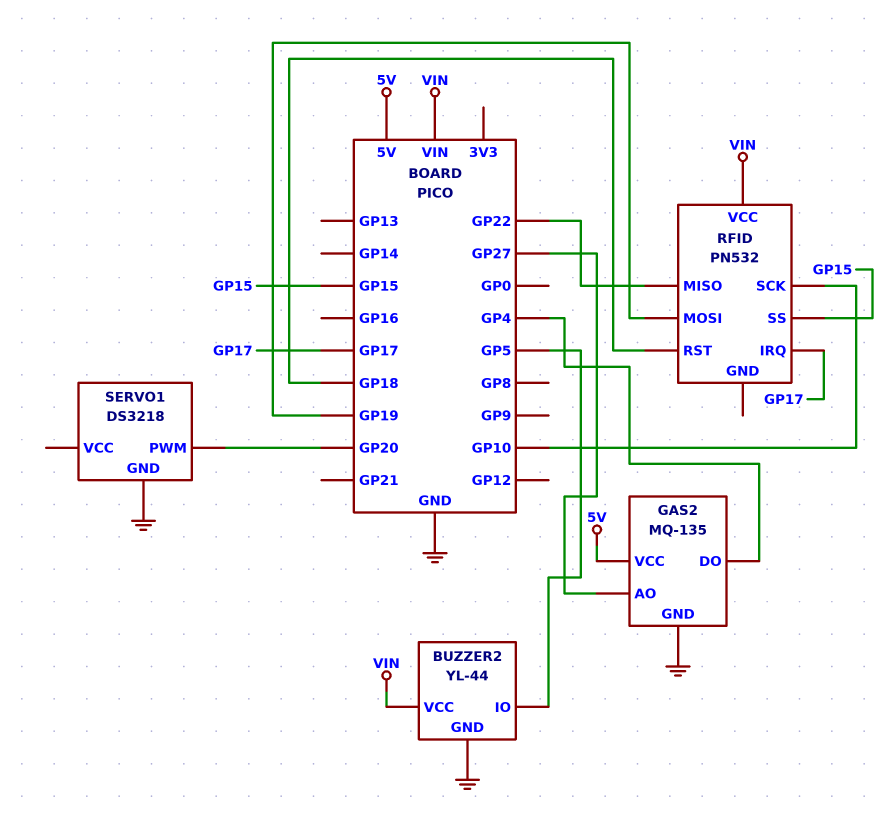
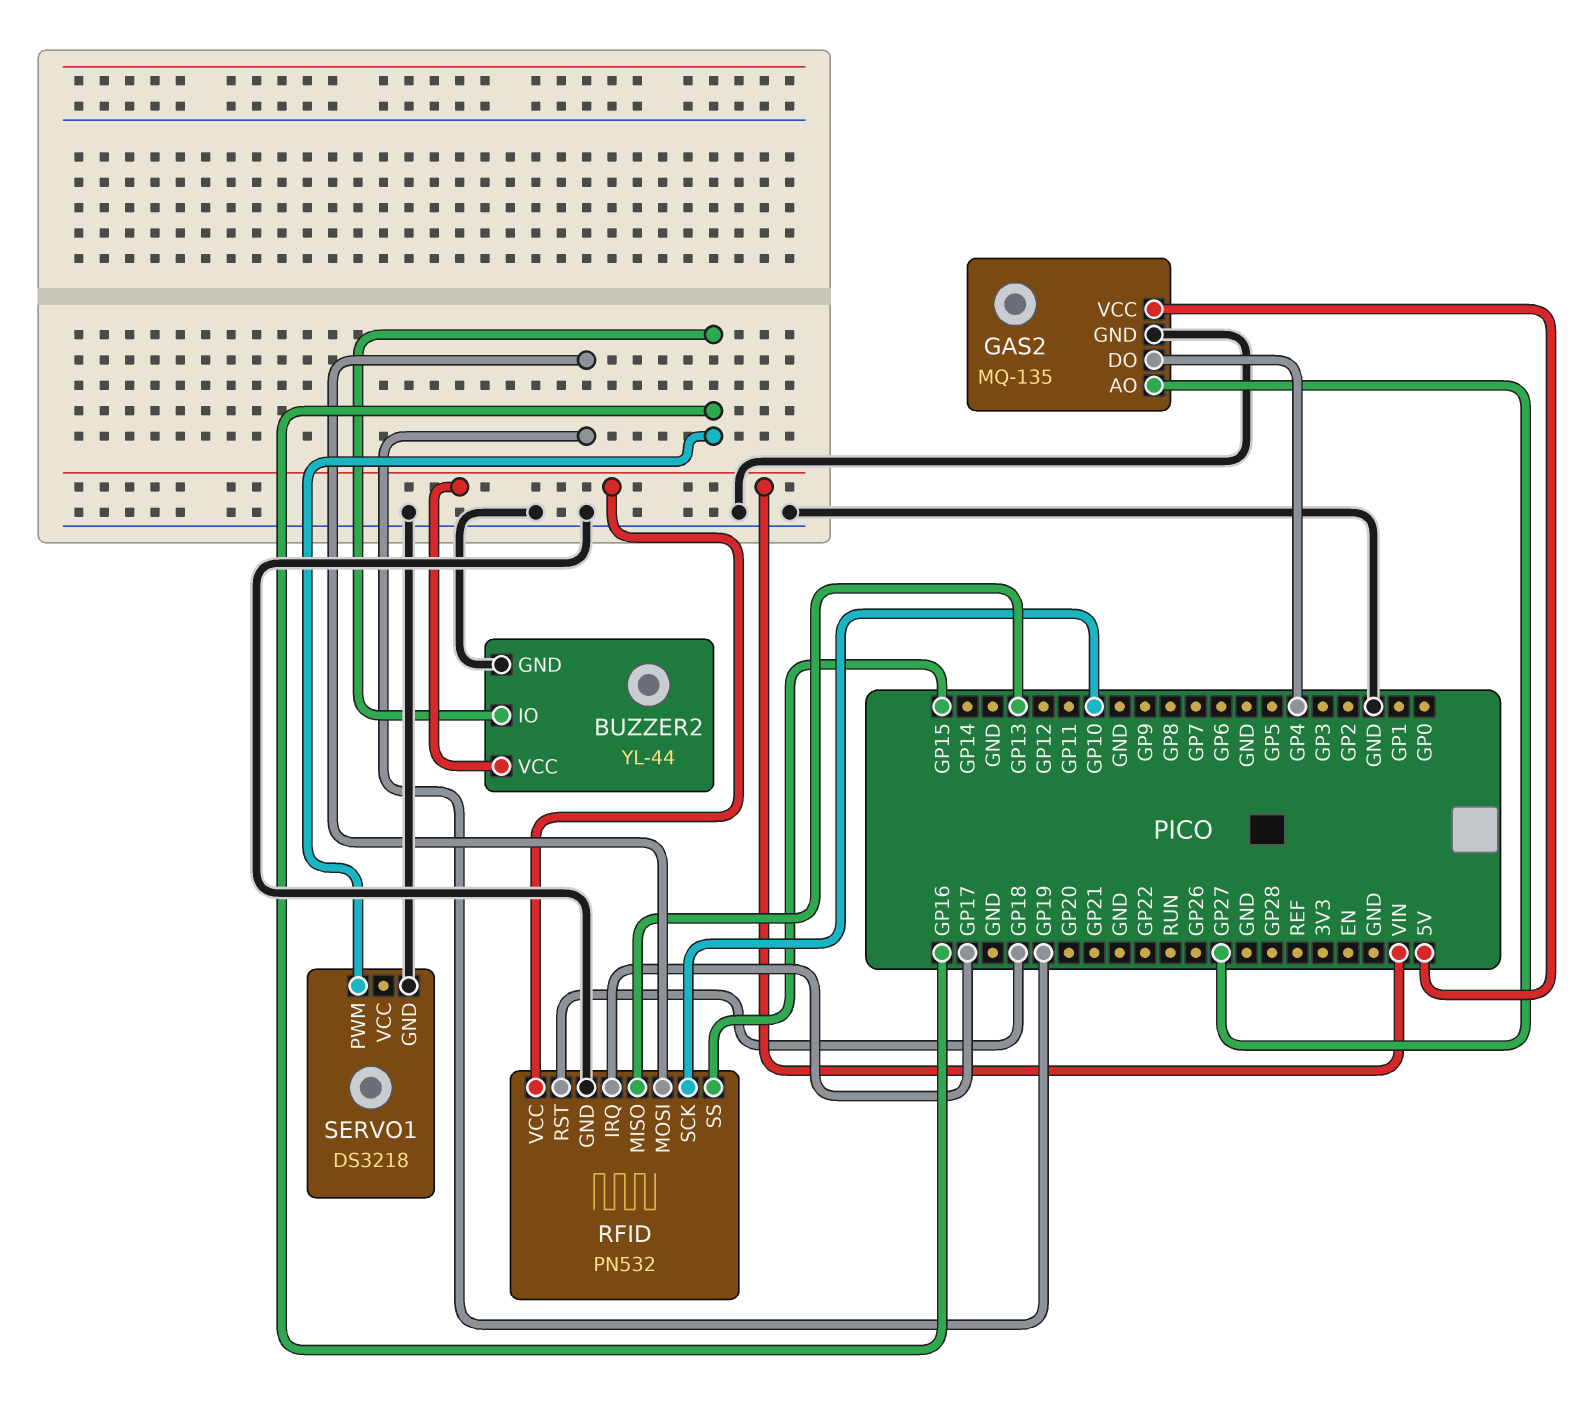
BUZZER2 pin IO: GP5 -> GP16
RFID pin GND: none -> GND
RFID pin MISO: GP22 -> GP13
SERVO1 pin PWM: GP20 -> GP16

